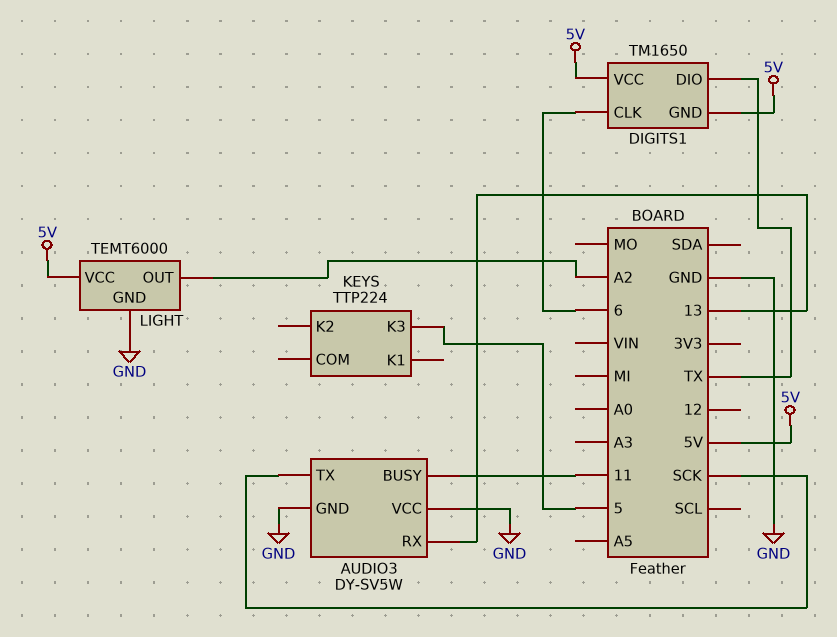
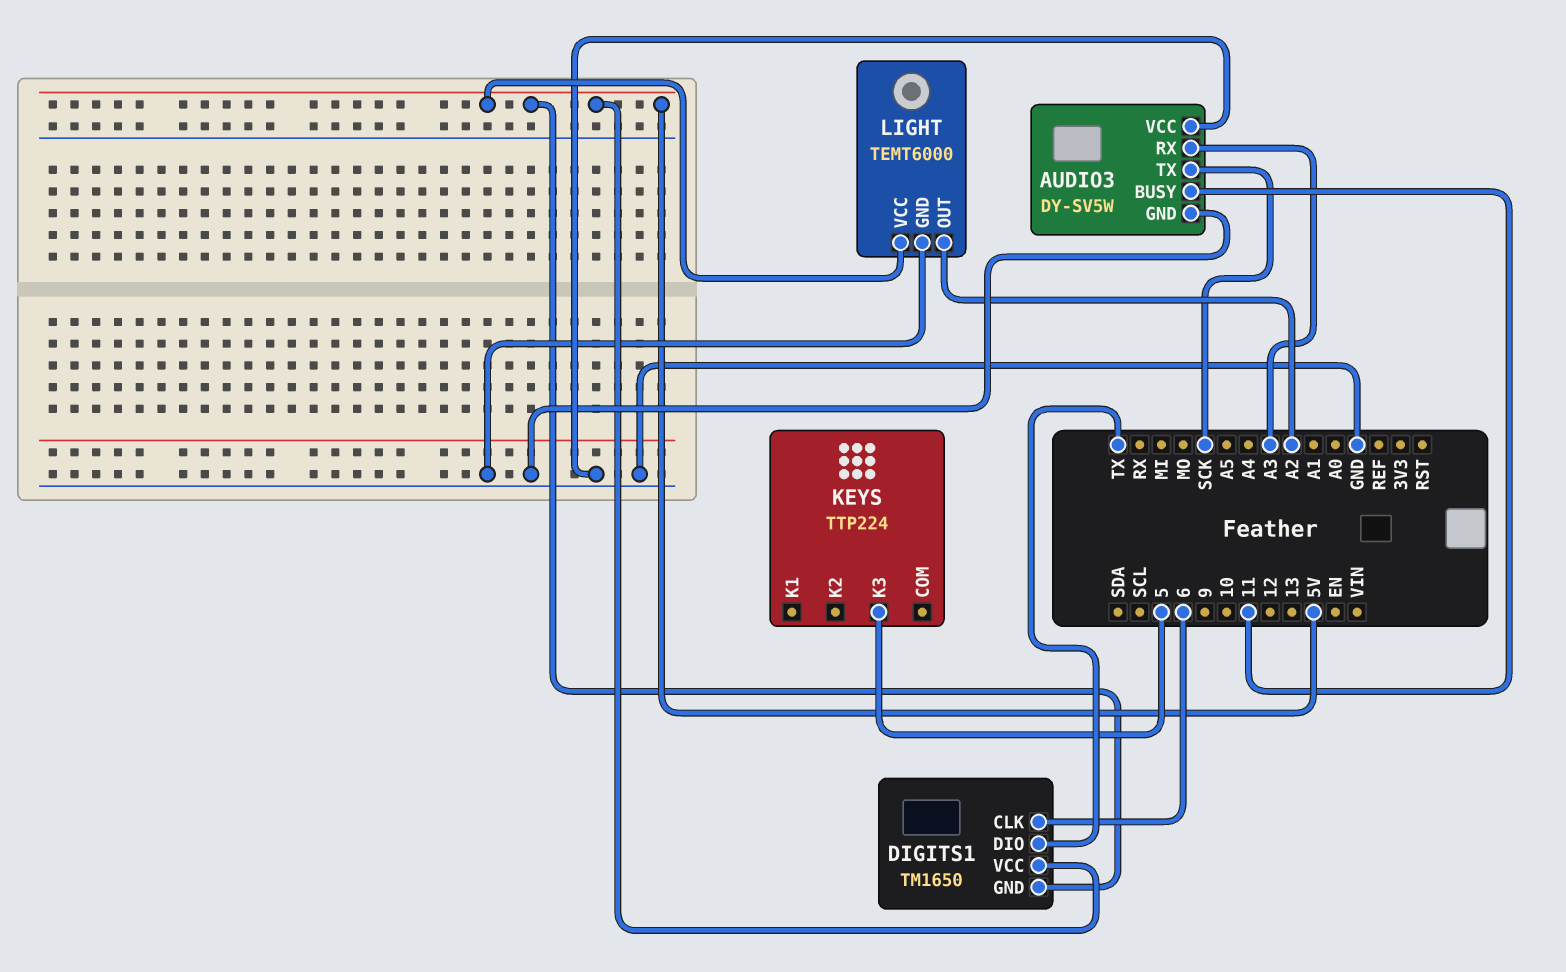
AUDIO3 pin RX: 13 -> A3

